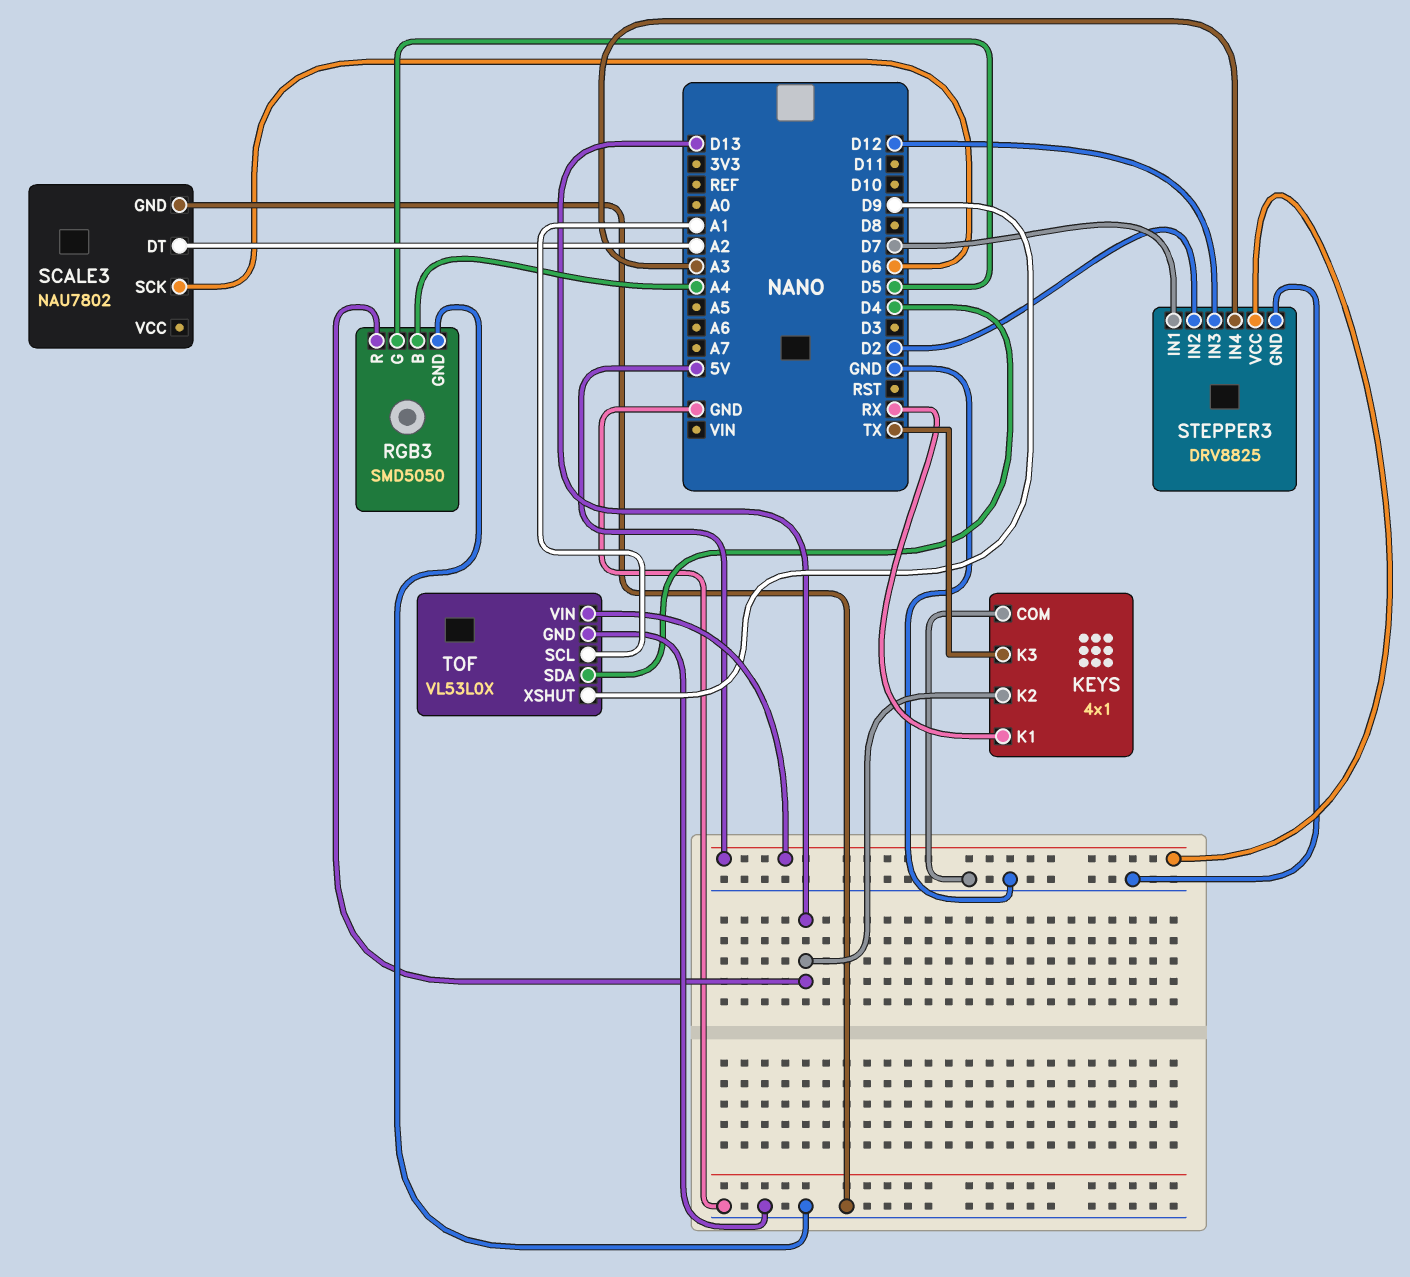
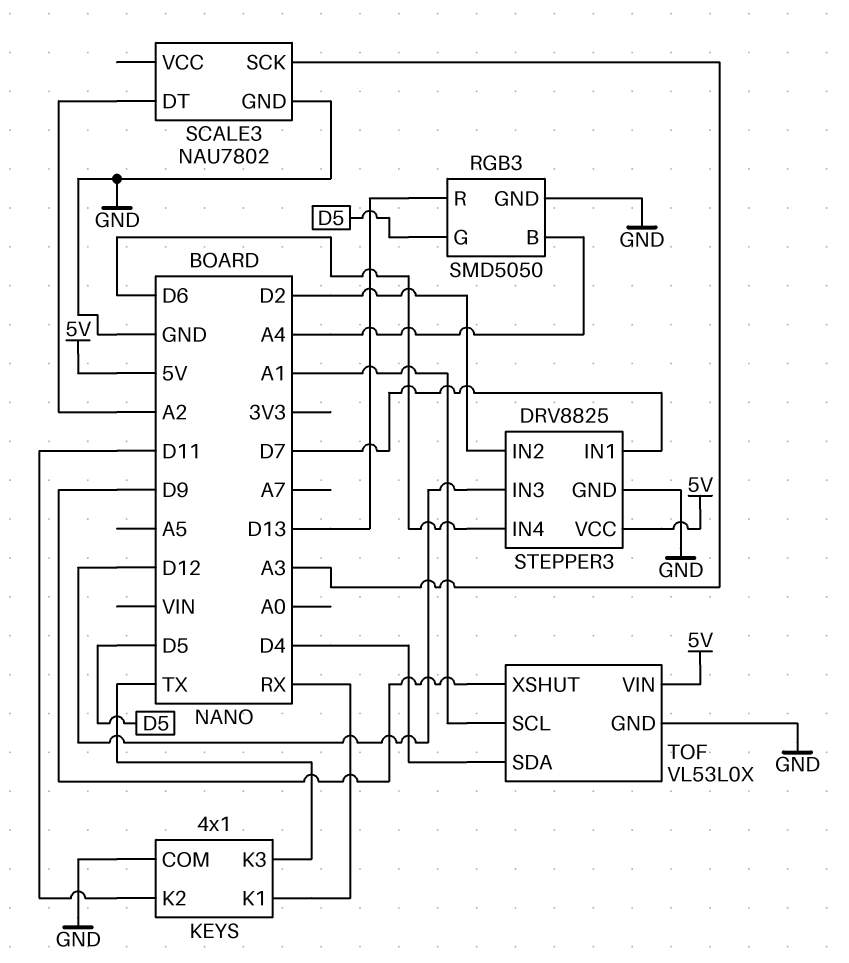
KEYS pin K2: D13 -> D11
SCALE3 pin SCK: D6 -> A3
STEPPER3 pin IN4: A3 -> D6

